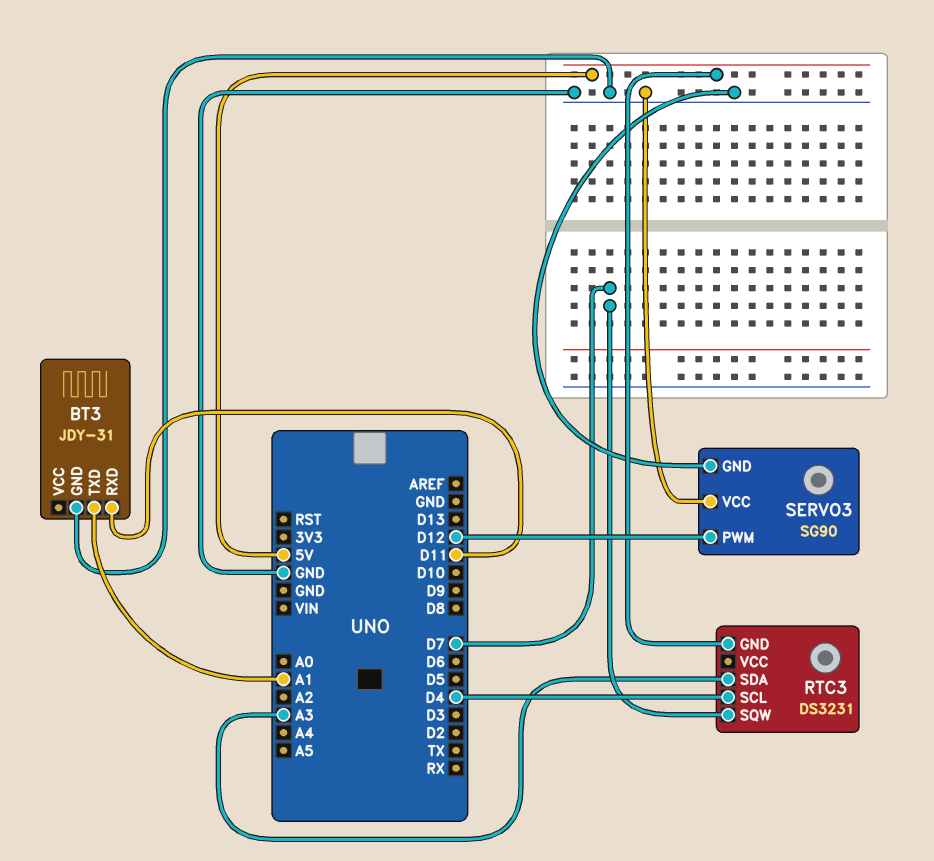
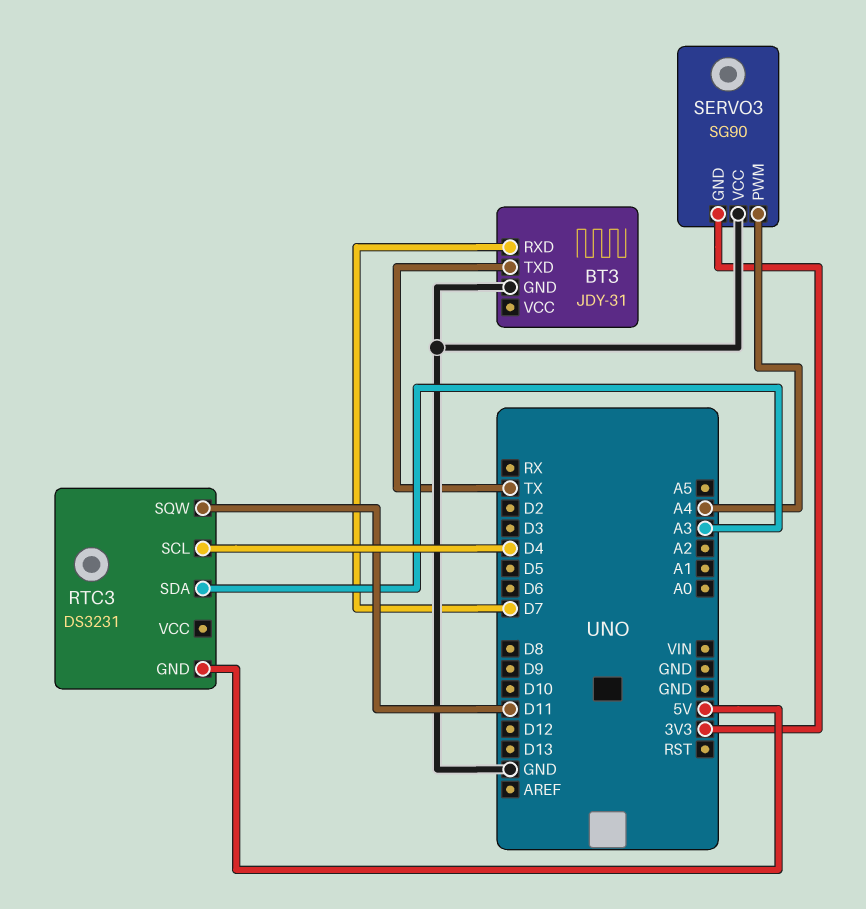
BT3 pin RXD: D11 -> D7
BT3 pin TXD: A1 -> TX
RTC3 pin SQW: D7 -> D11
SERVO3 pin GND: GND -> 3V3
SERVO3 pin PWM: D12 -> A4

